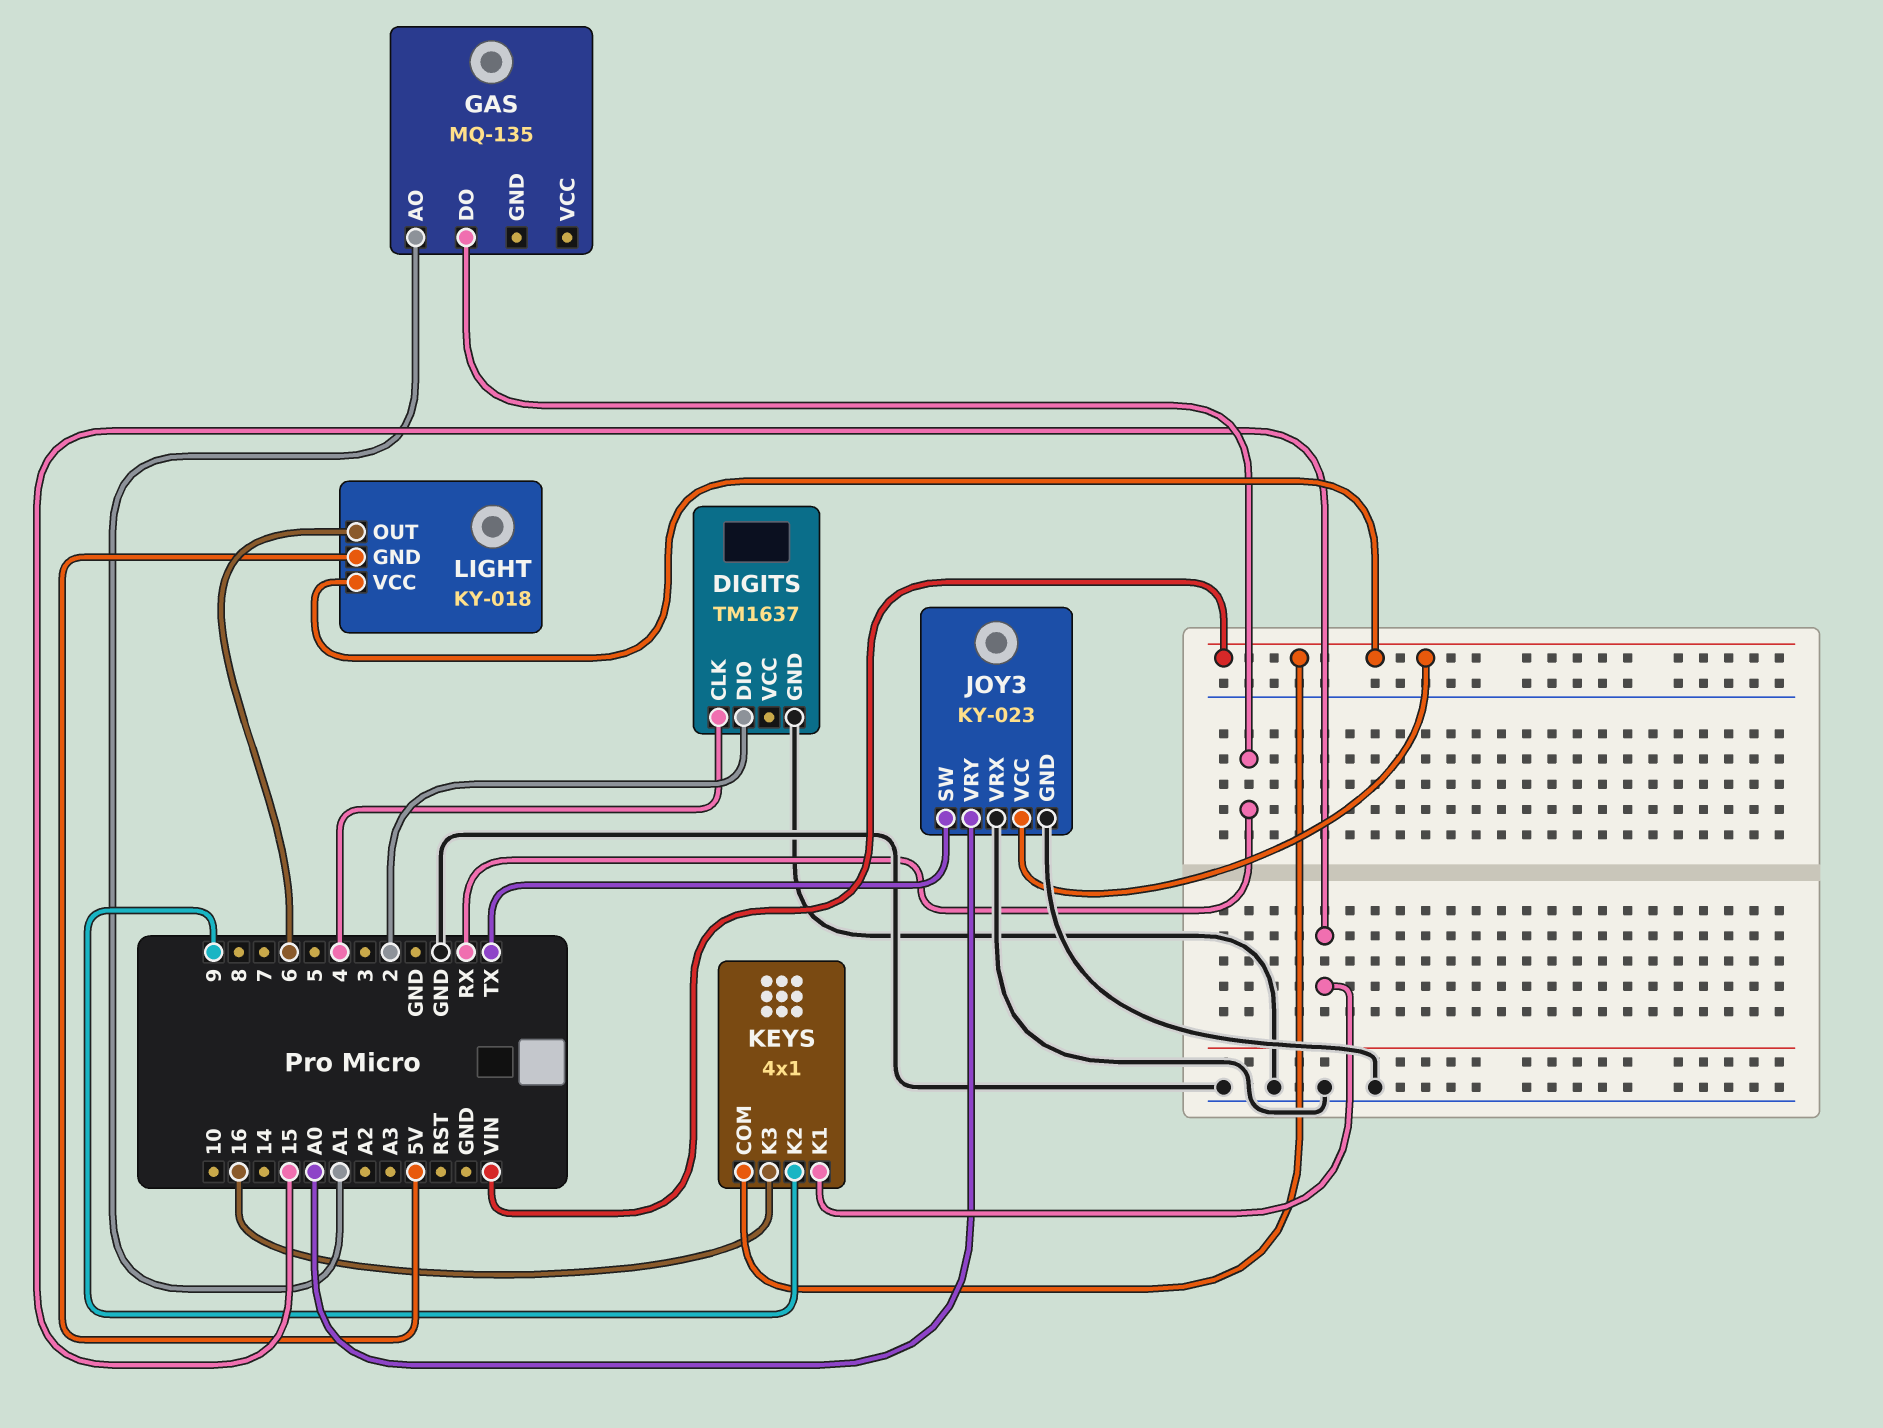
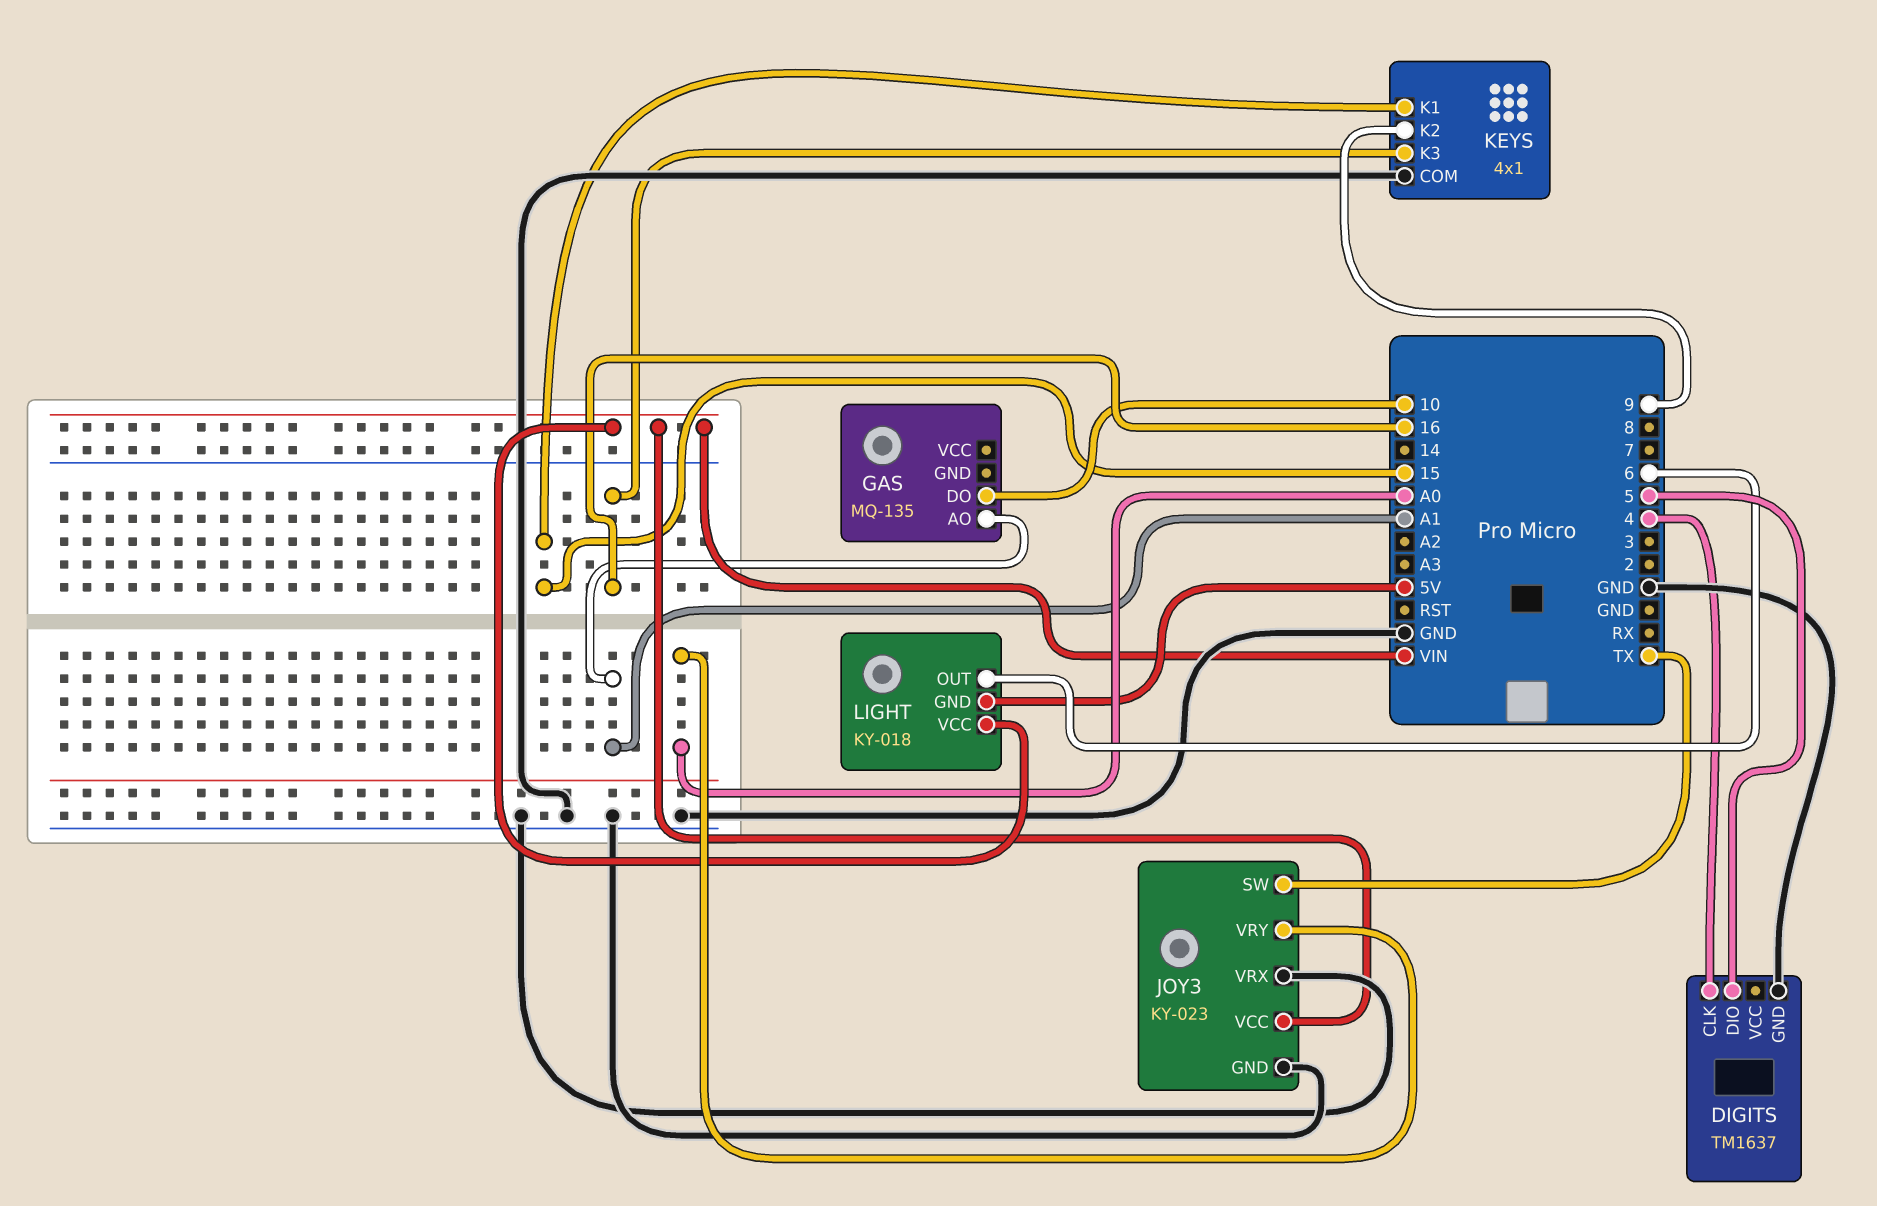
DIGITS pin DIO: 2 -> 5
GAS pin DO: RX -> 10
KEYS pin COM: VIN -> GND

